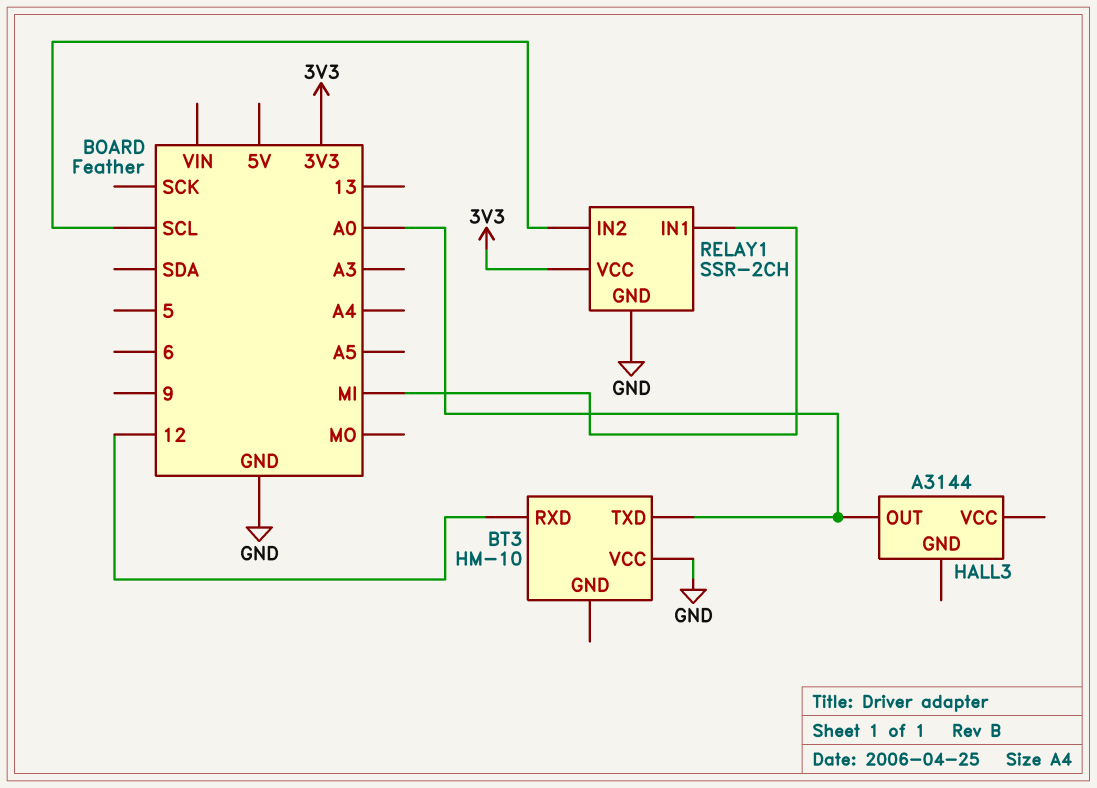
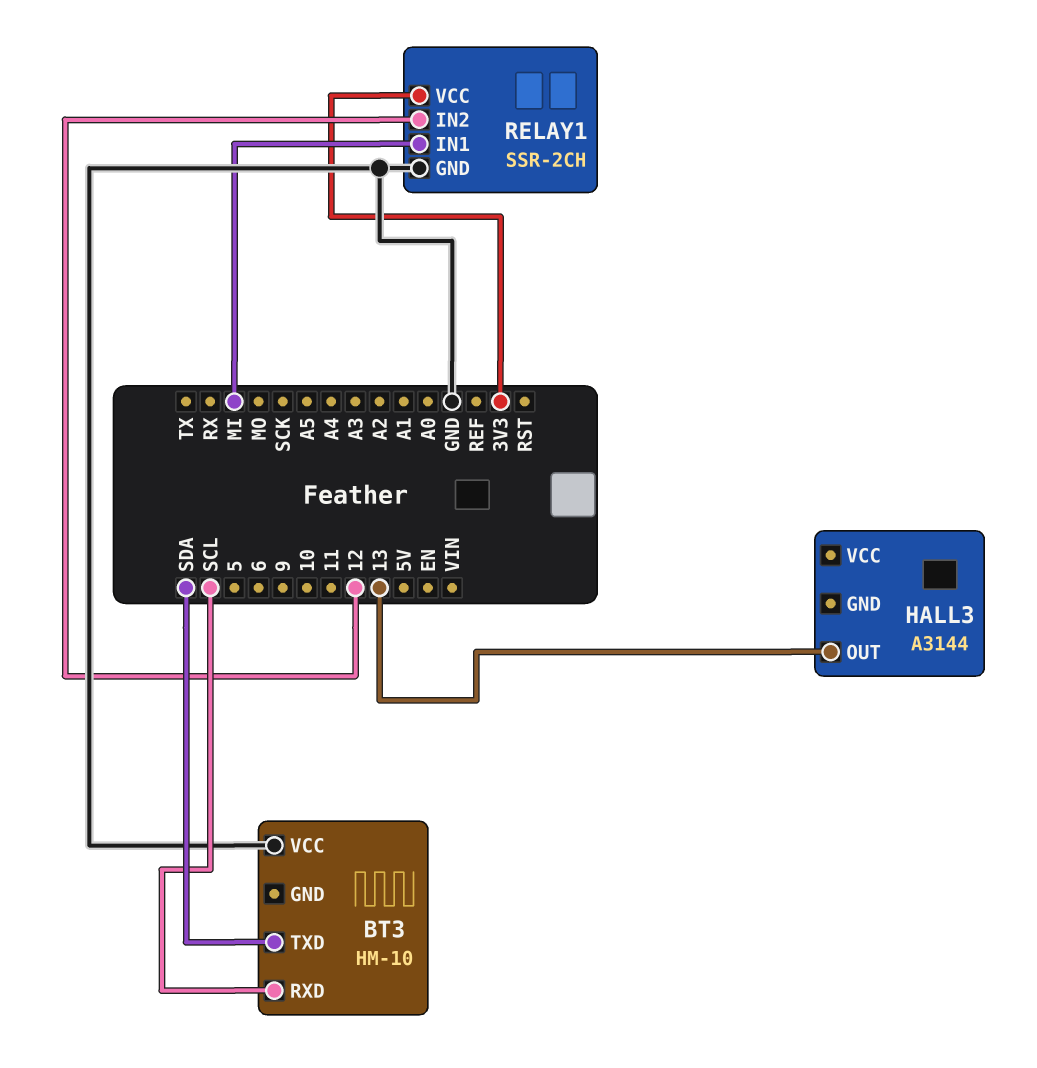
BT3 pin RXD: 12 -> SCL
BT3 pin TXD: A0 -> SDA
HALL3 pin OUT: A0 -> 13
RELAY1 pin IN2: SCL -> 12

